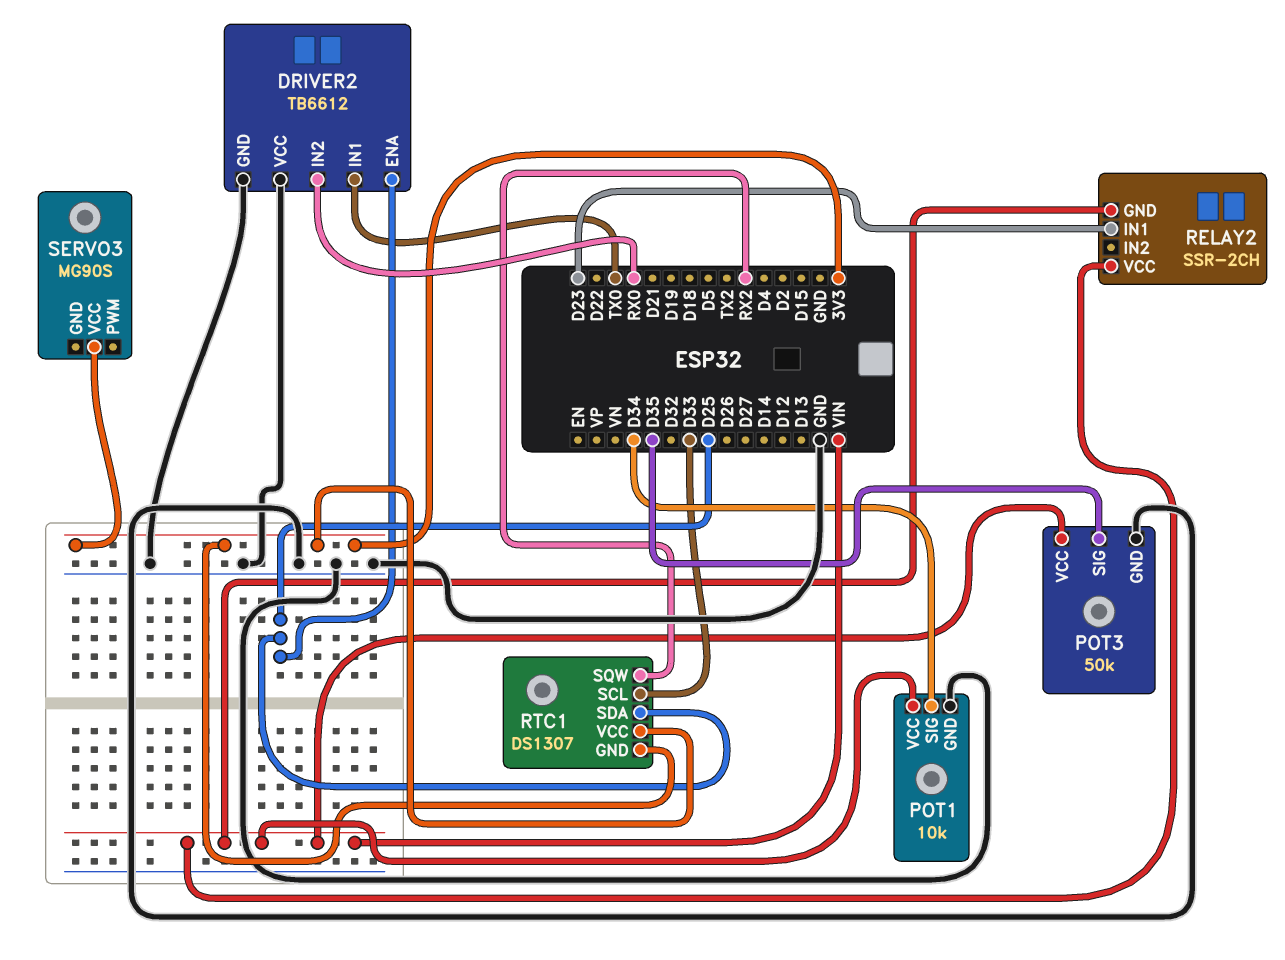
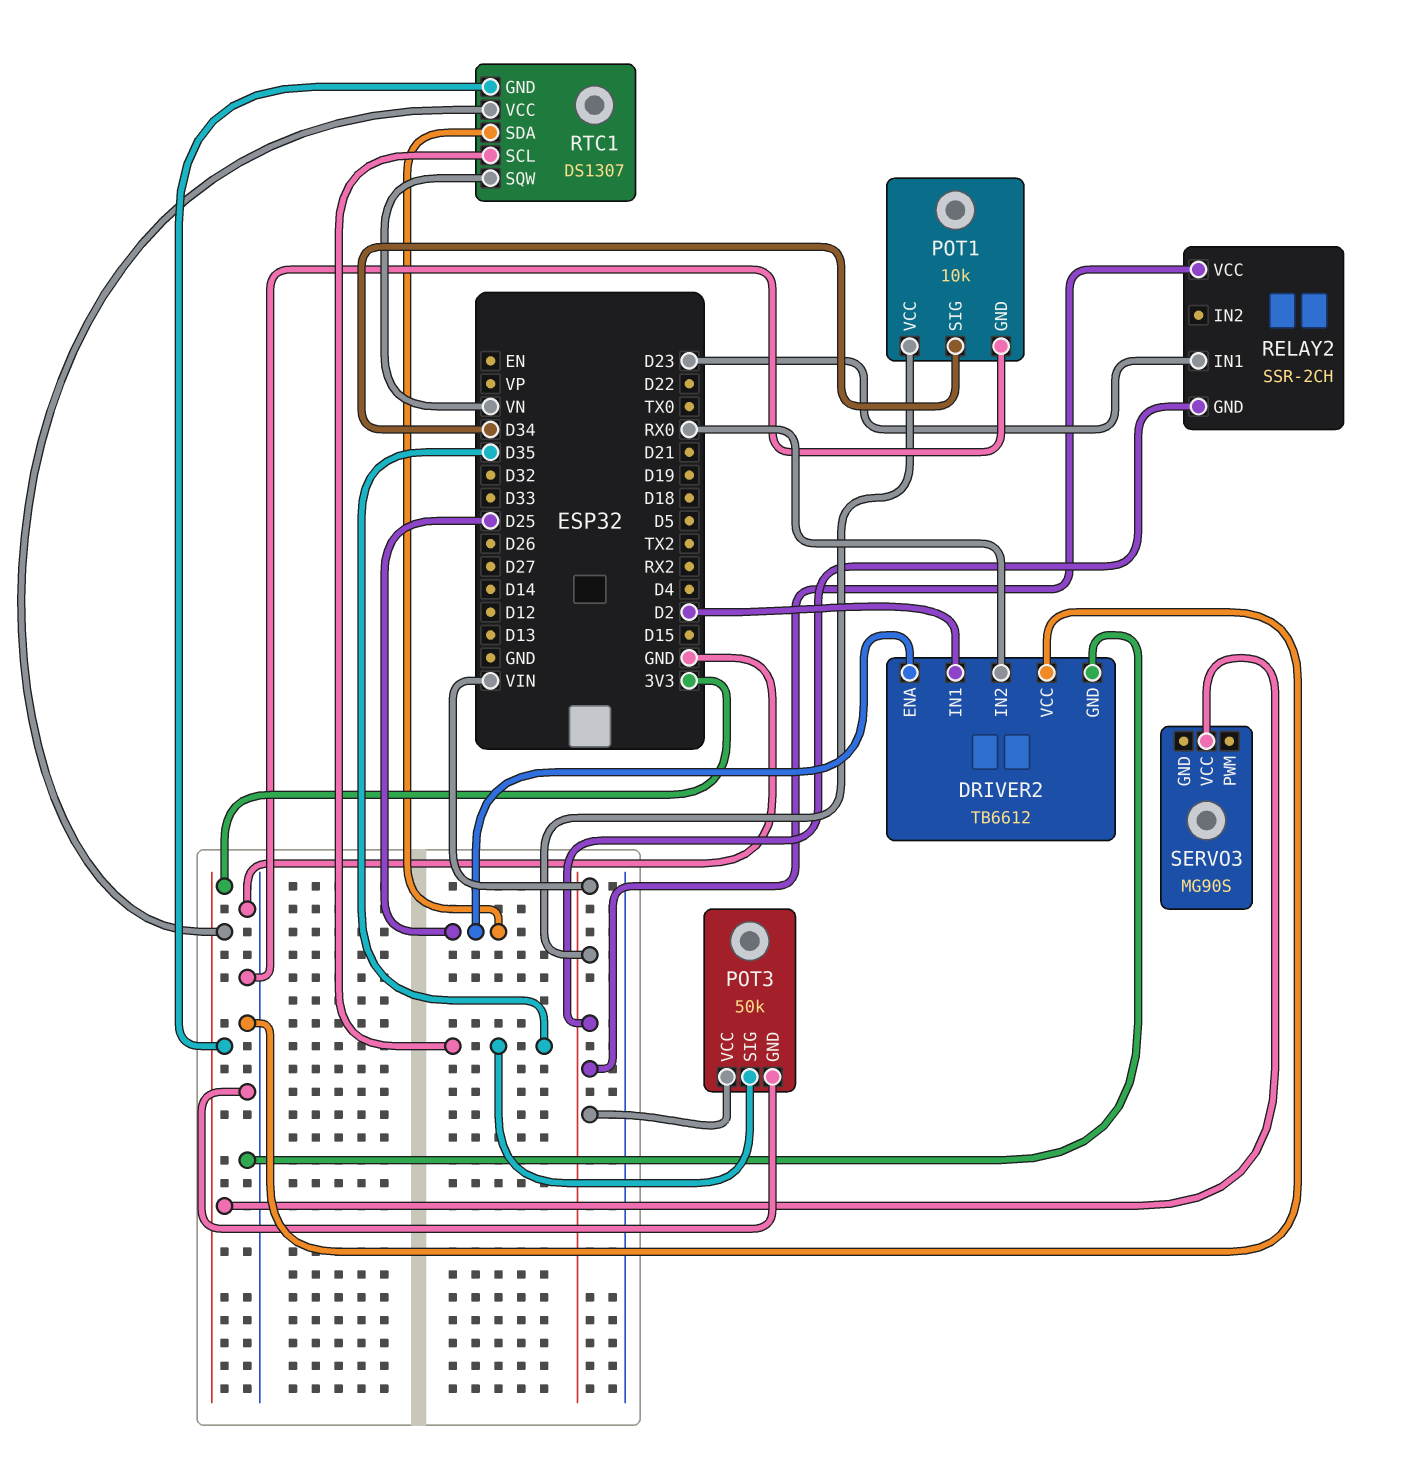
DRIVER2 pin IN1: TX0 -> D2
RTC1 pin SCL: D33 -> D35
RTC1 pin SQW: RX2 -> VN

